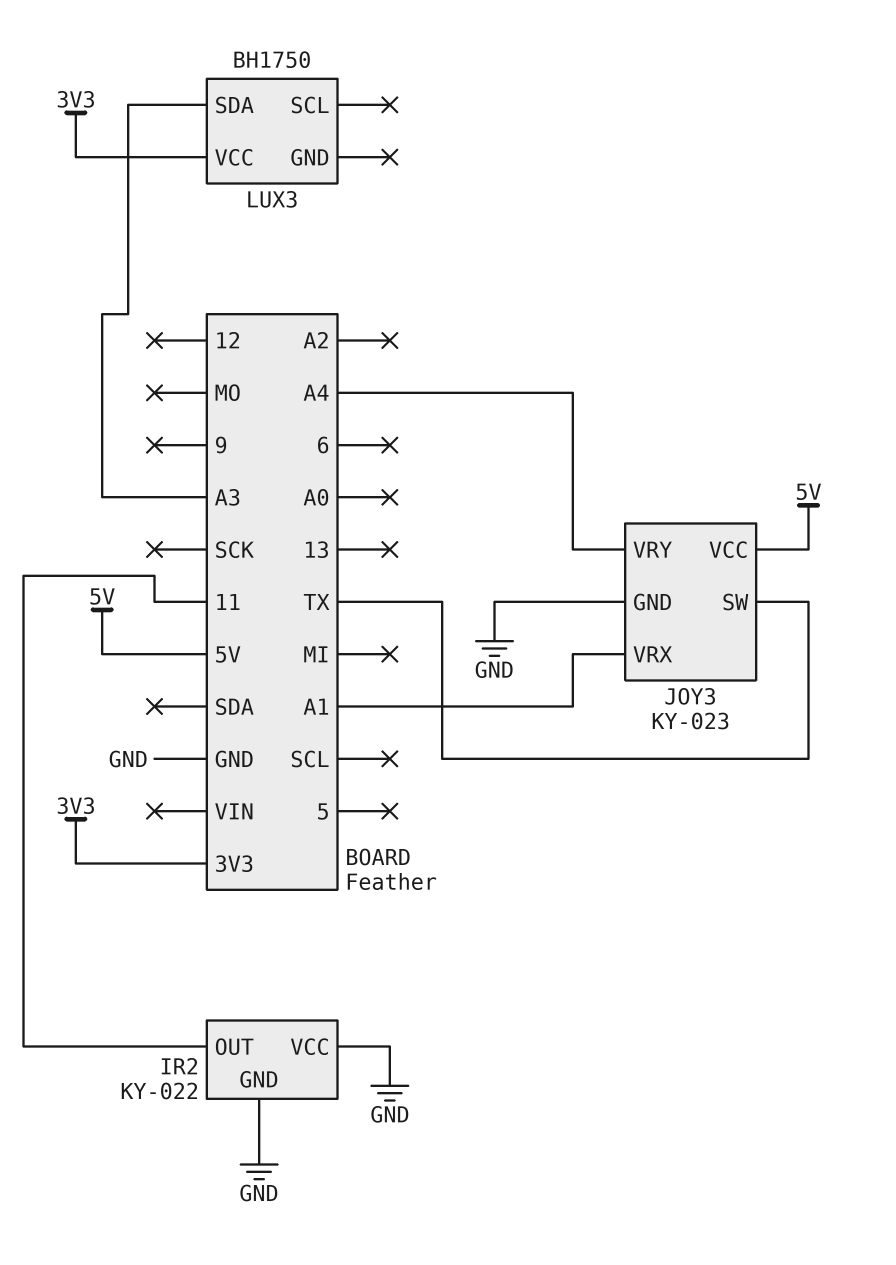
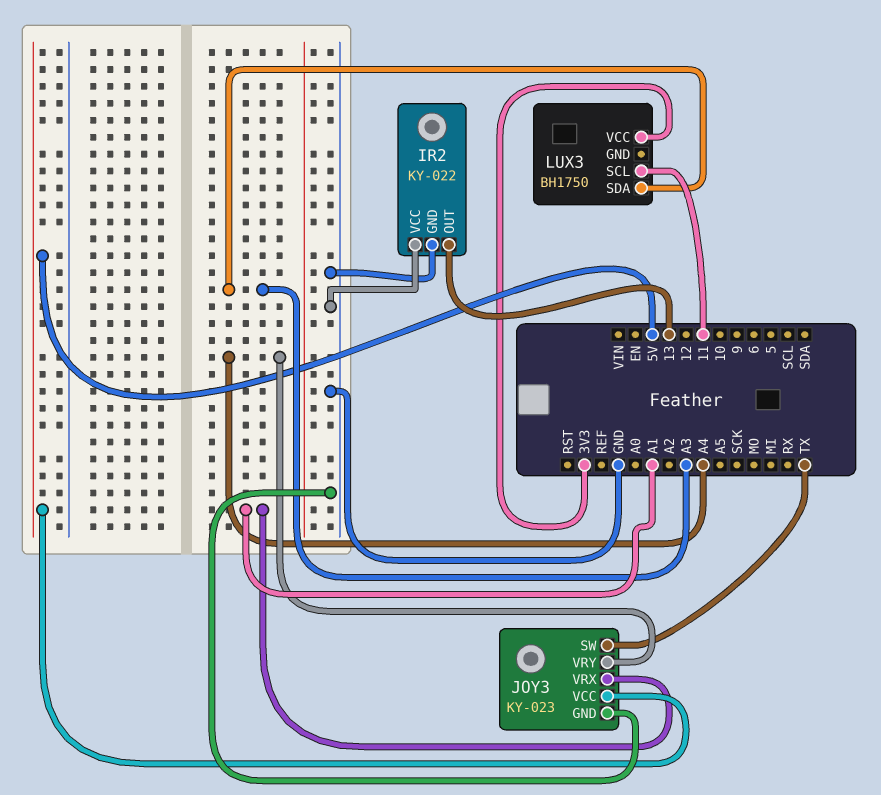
IR2 pin OUT: 11 -> 13
LUX3 pin SCL: none -> 11

